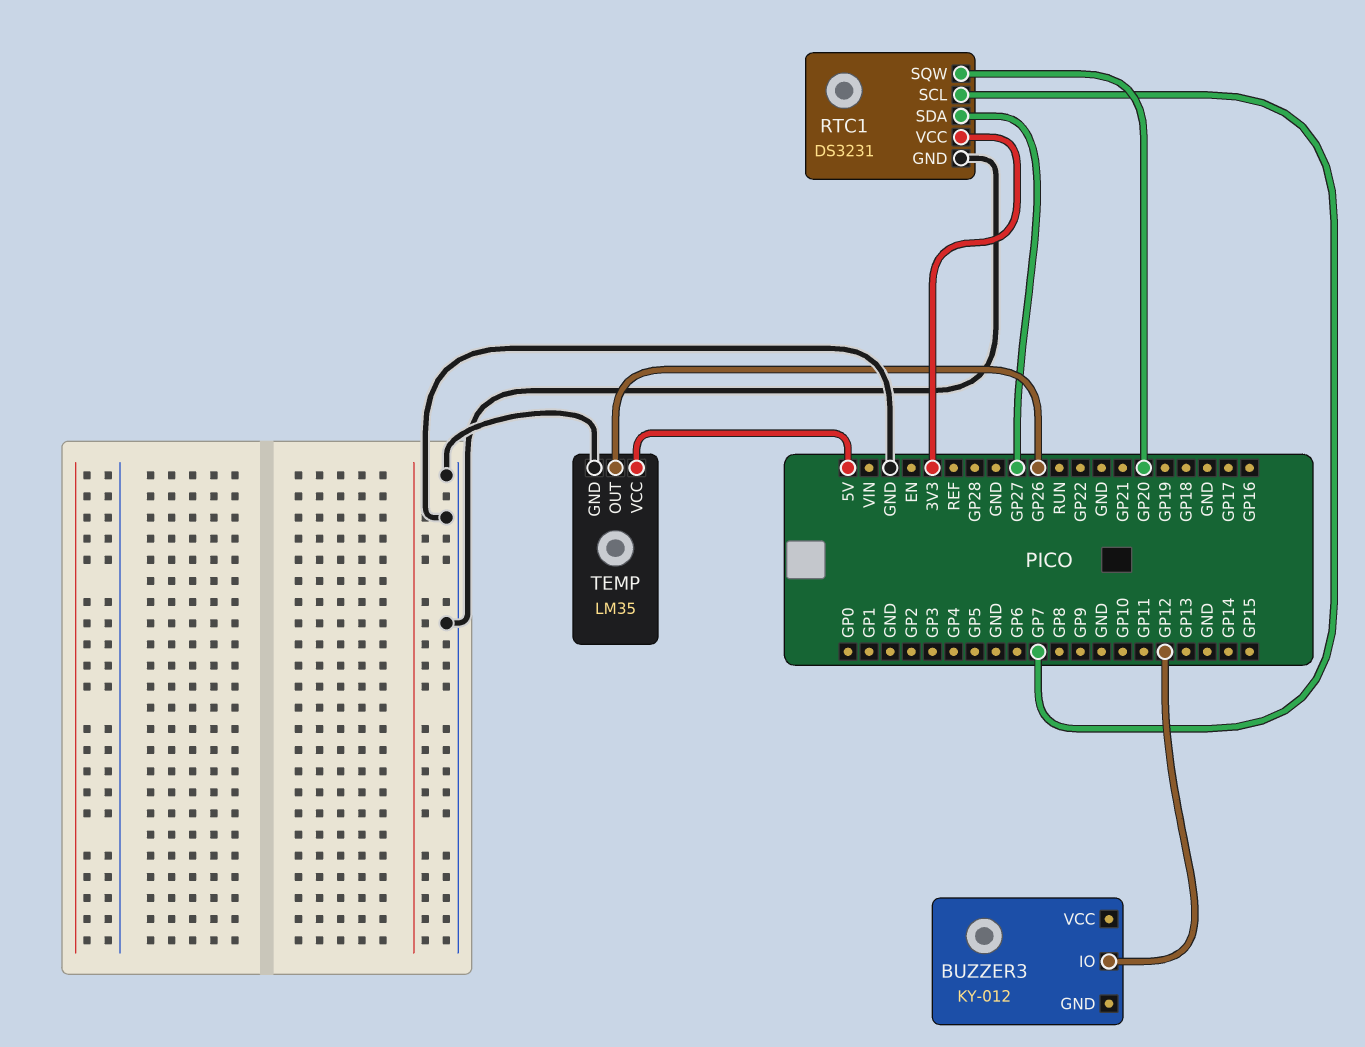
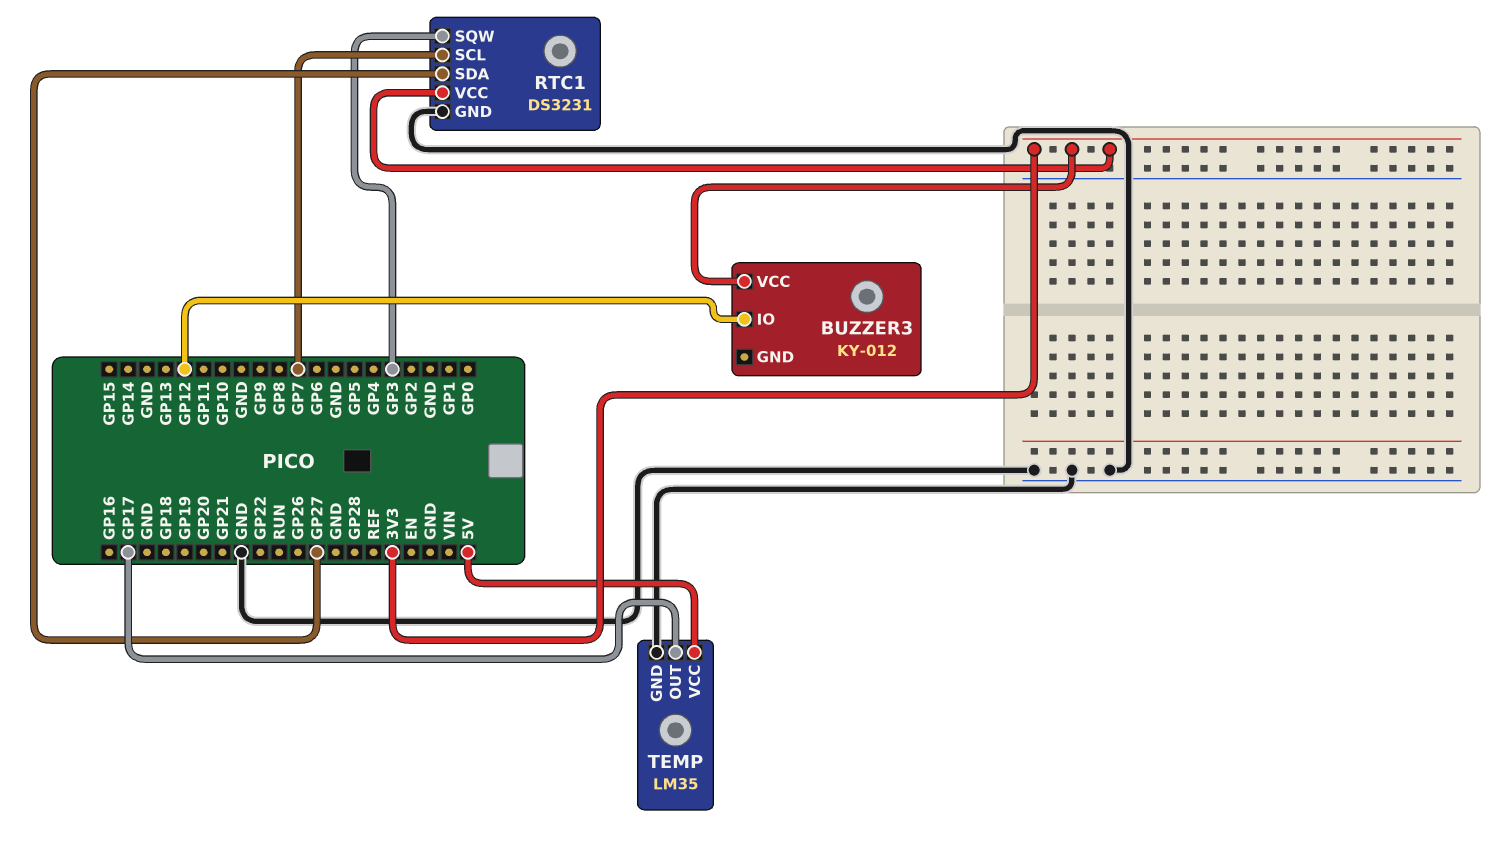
BUZZER3 pin VCC: none -> 3V3
RTC1 pin SQW: GP20 -> GP3
TEMP pin OUT: GP26 -> GP17

